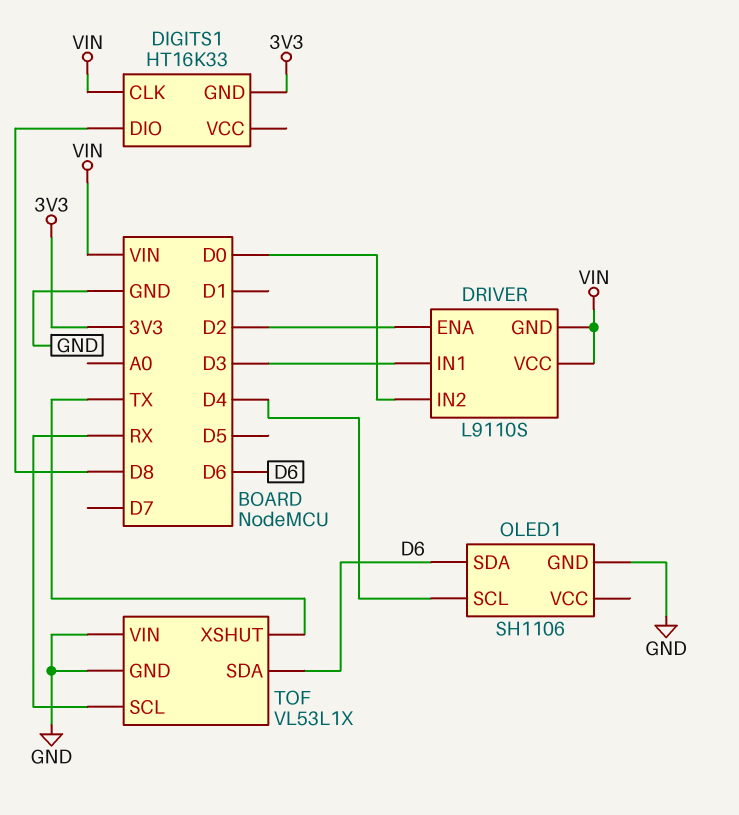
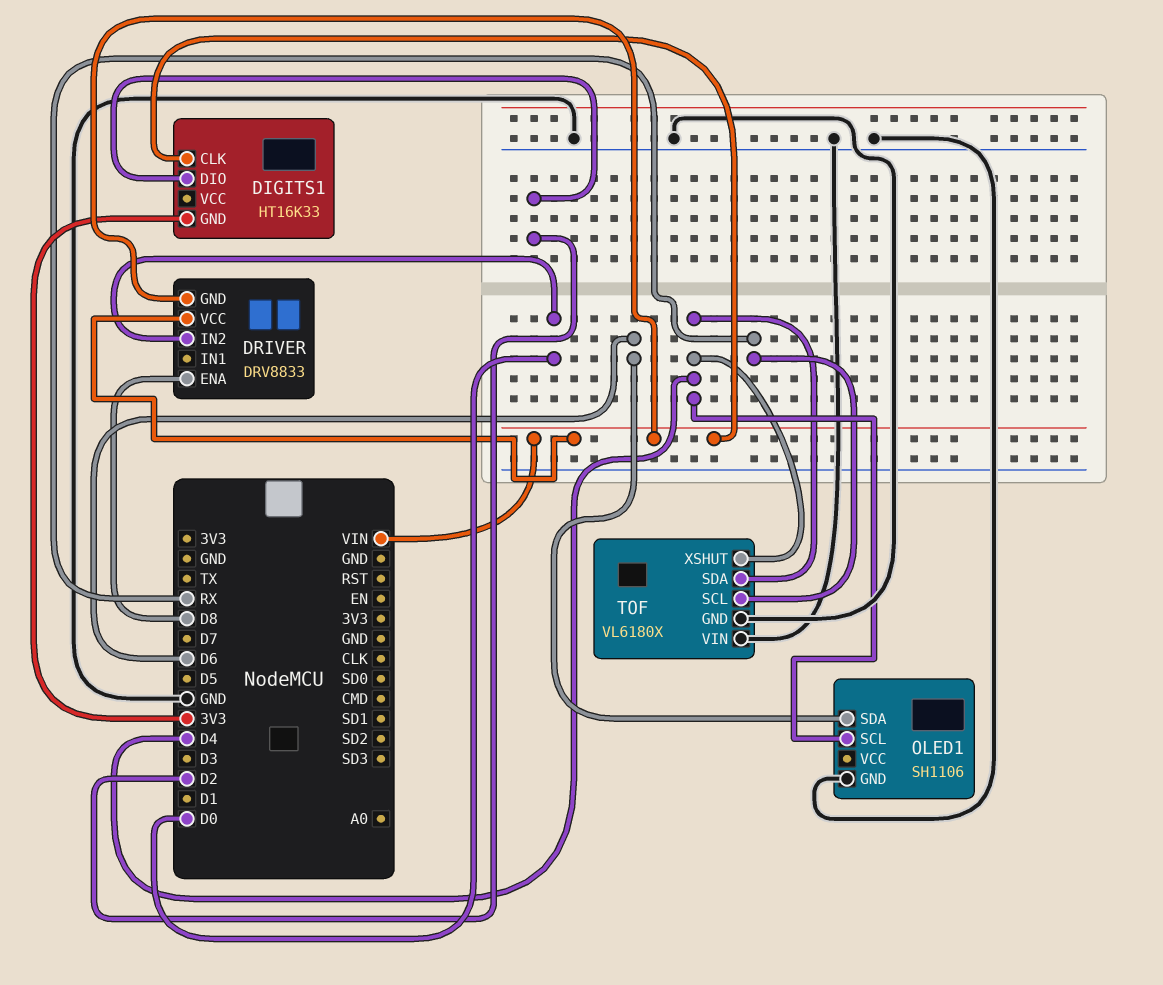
DIGITS1 pin DIO: D8 -> D2
DRIVER: L9110S -> DRV8833
DRIVER pin ENA: D2 -> D8
DRIVER pin IN1: D3 -> none
TOF: VL53L1X -> VL6180X
TOF pin SDA: D6 -> D4
TOF pin XSHUT: TX -> D4

